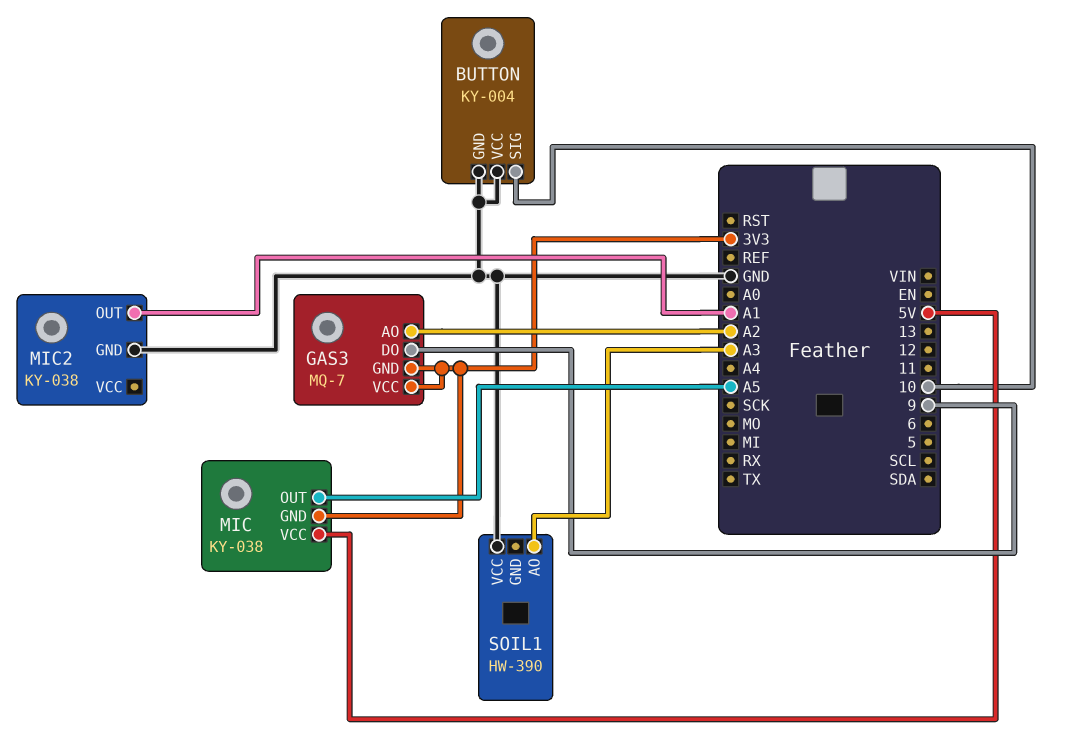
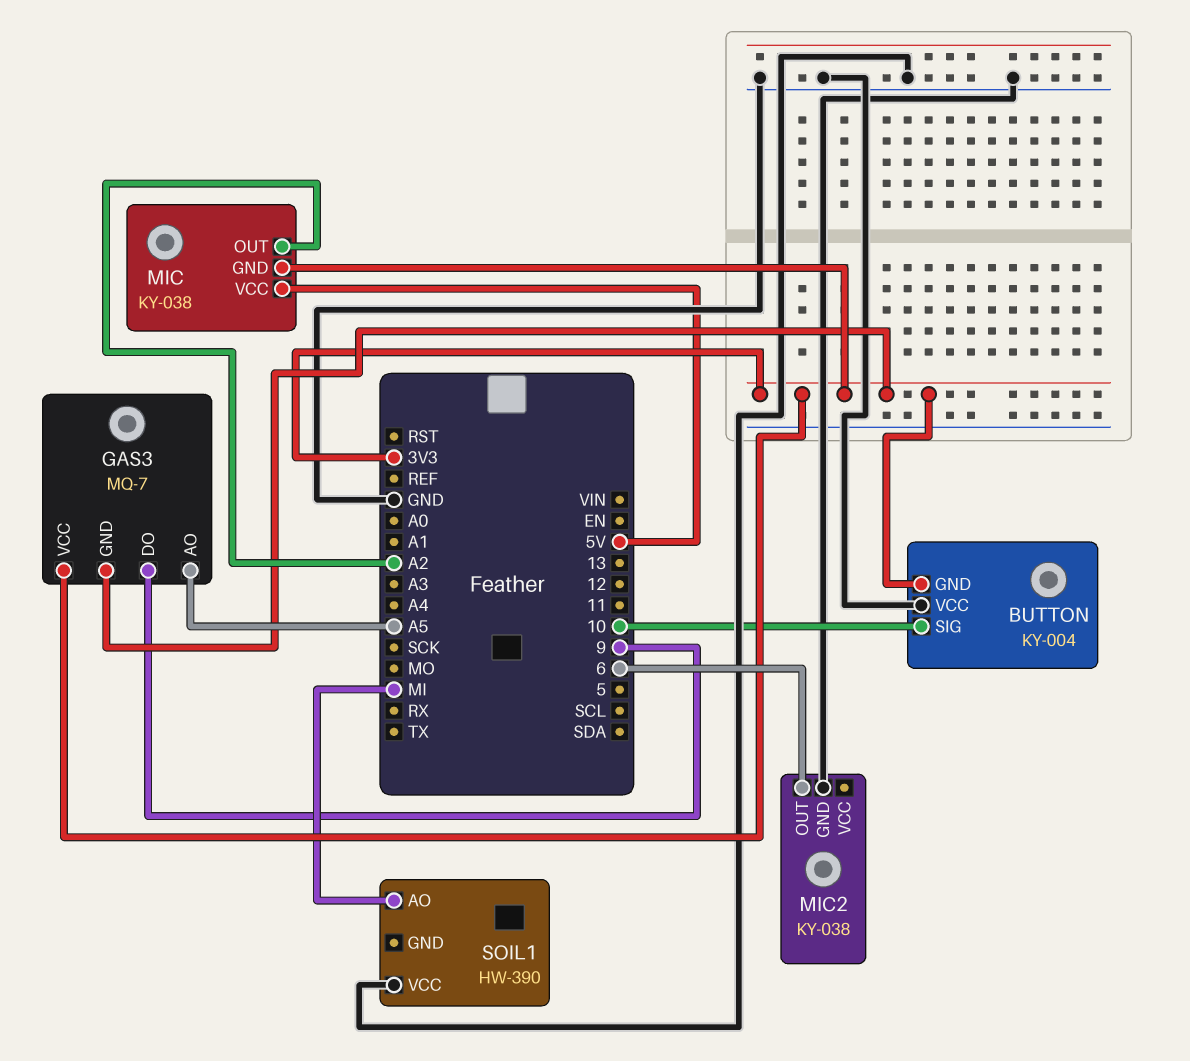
BUTTON pin GND: GND -> 3V3
GAS3 pin AO: A2 -> A5
MIC pin OUT: A5 -> A2
MIC2 pin OUT: A1 -> 6
SOIL1 pin AO: A3 -> MI

